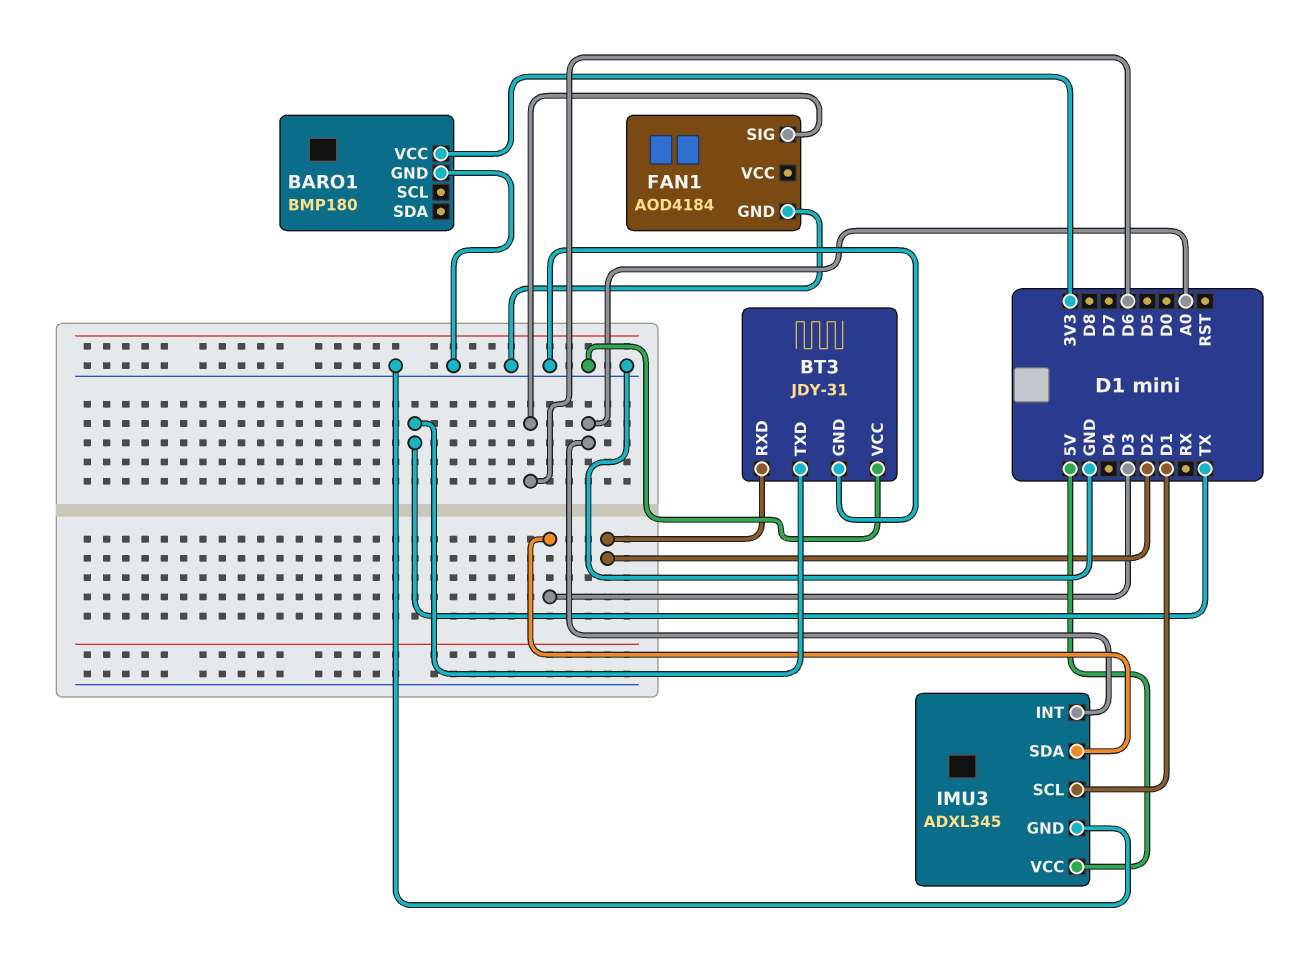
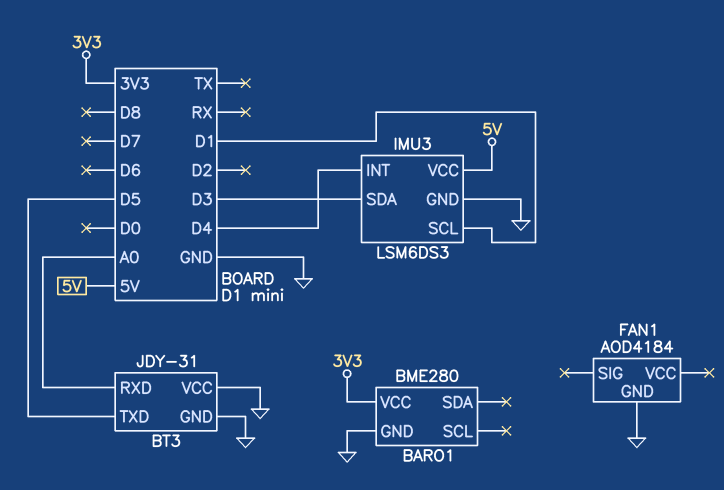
BARO1: BMP180 -> BME280
BT3 pin RXD: D2 -> A0
BT3 pin TXD: TX -> D5
FAN1 pin SIG: D6 -> none
IMU3: ADXL345 -> LSM6DS3
IMU3 pin INT: A0 -> D4

